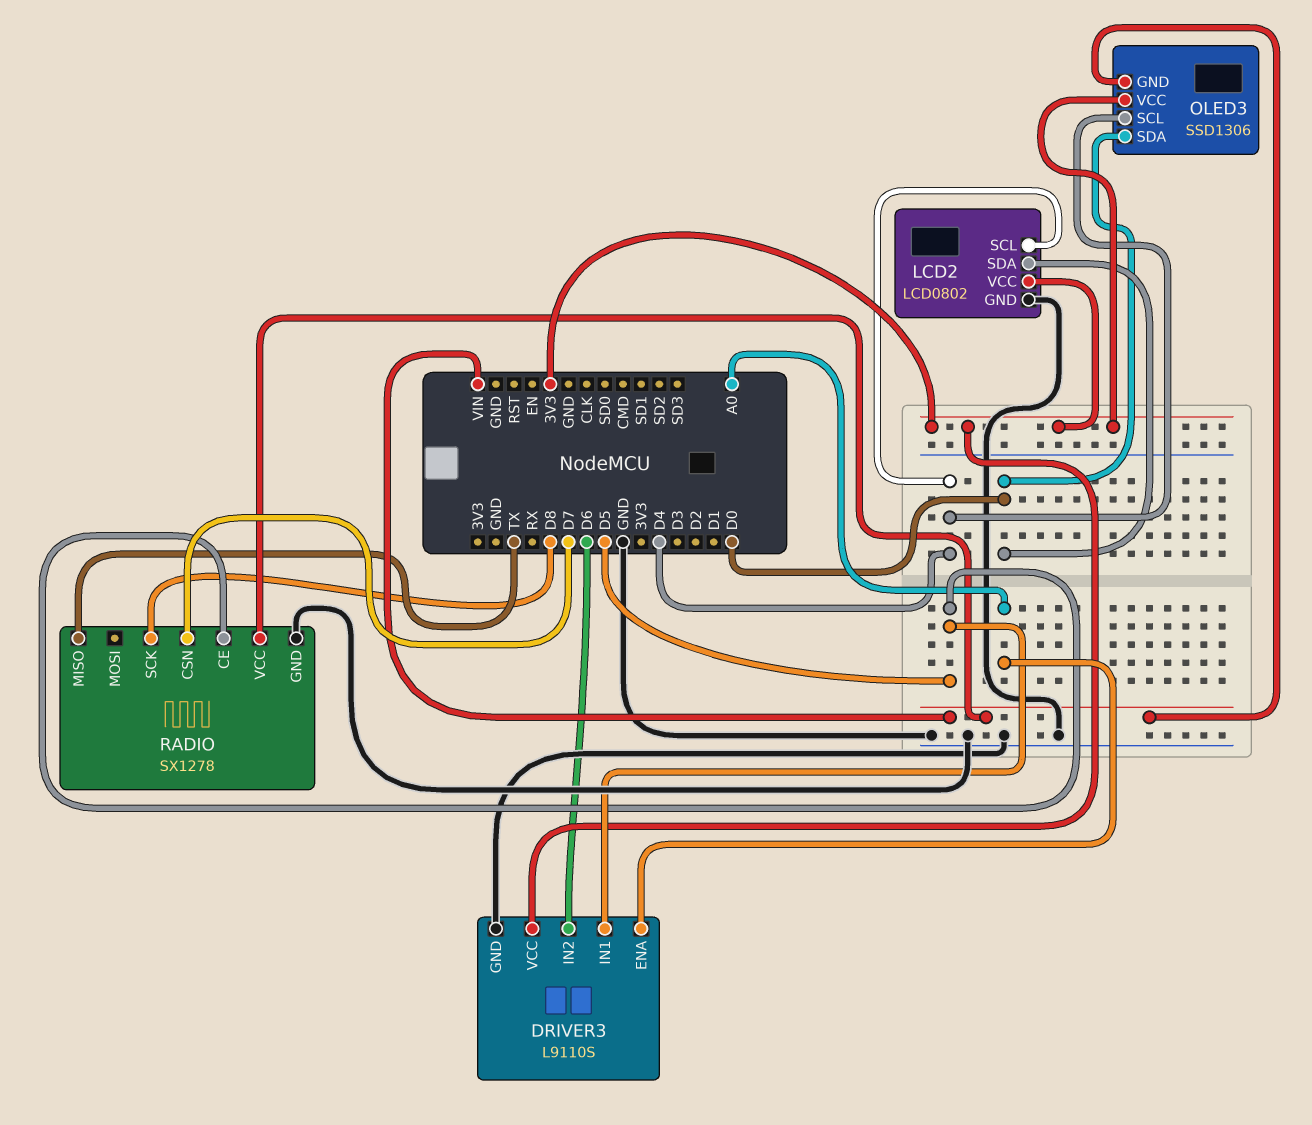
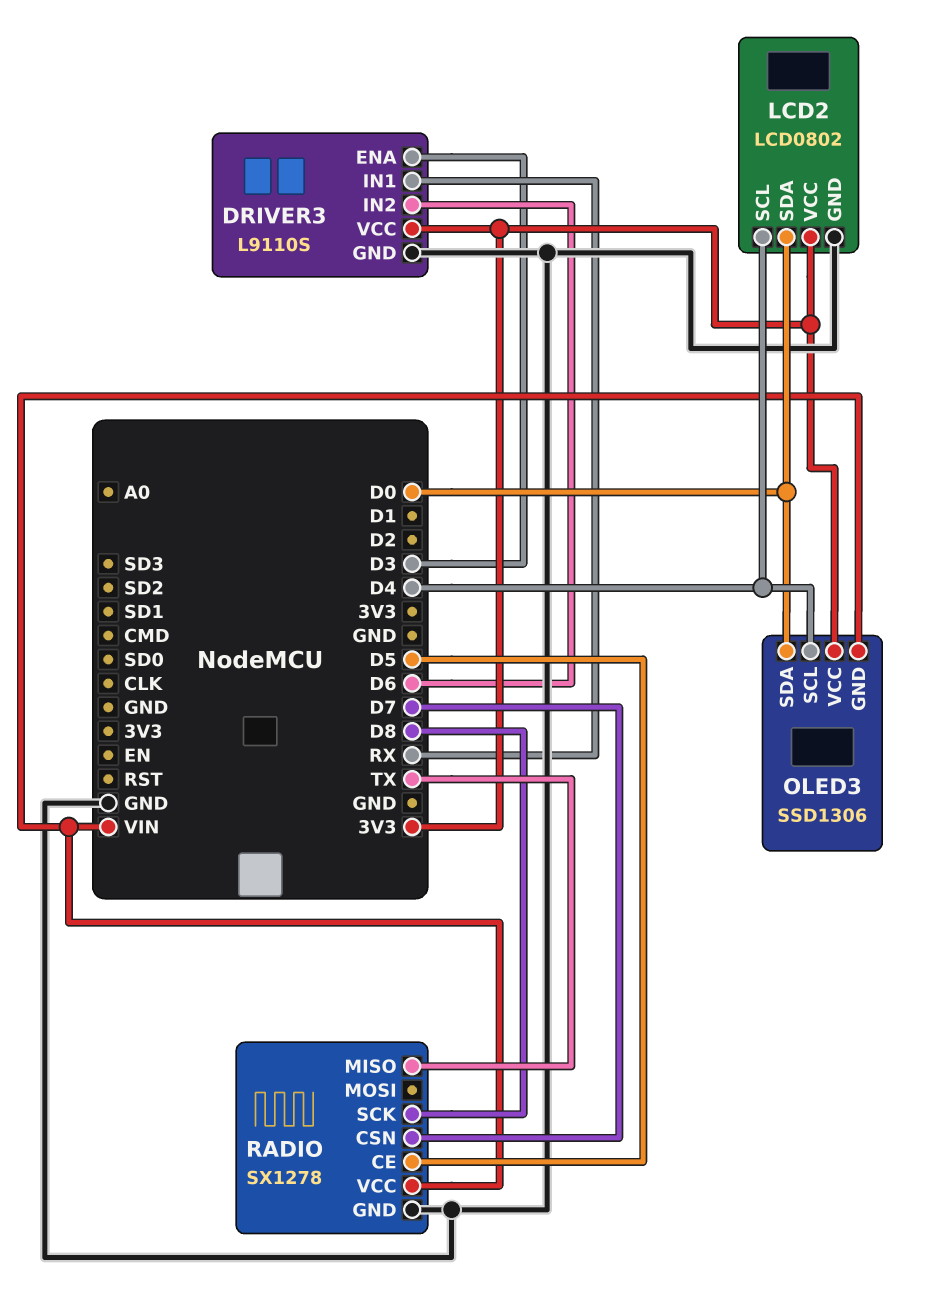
DRIVER3 pin ENA: A0 -> D3
DRIVER3 pin IN1: D5 -> RX

